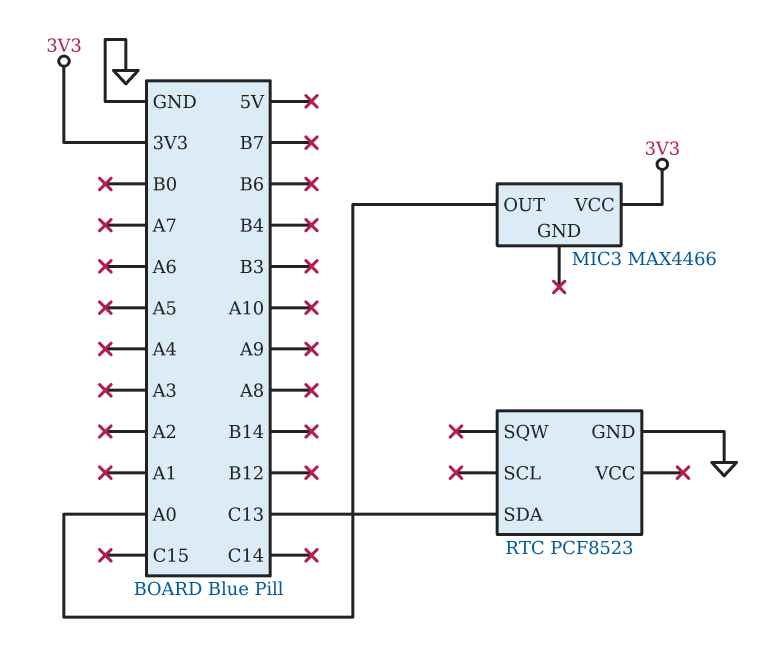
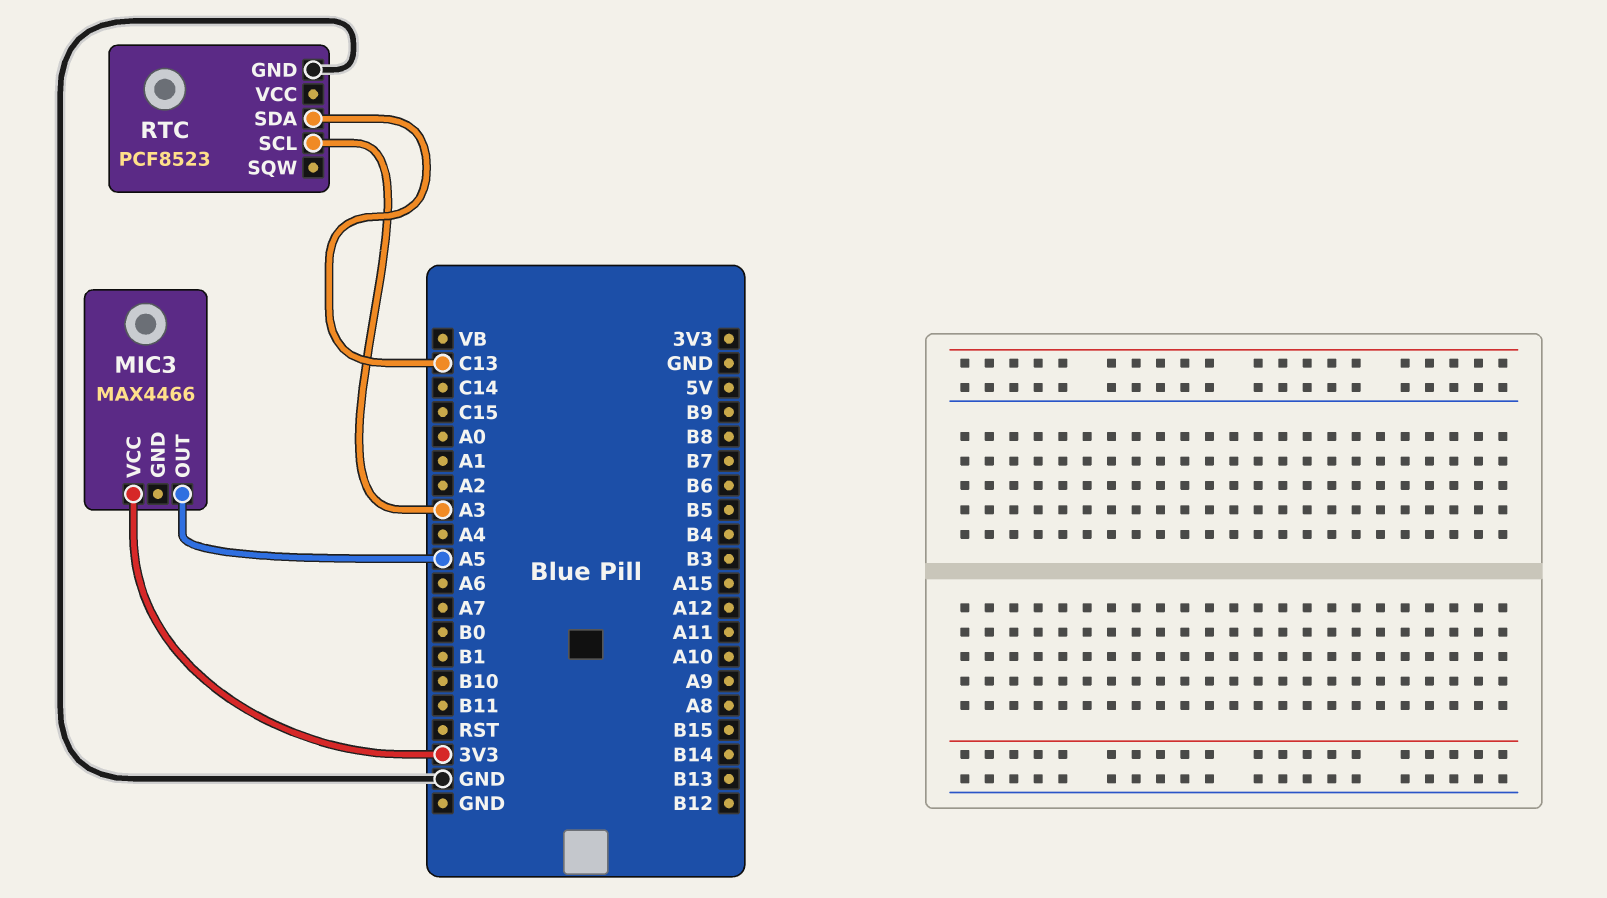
MIC3 pin OUT: A0 -> A5
RTC pin SCL: none -> A3

